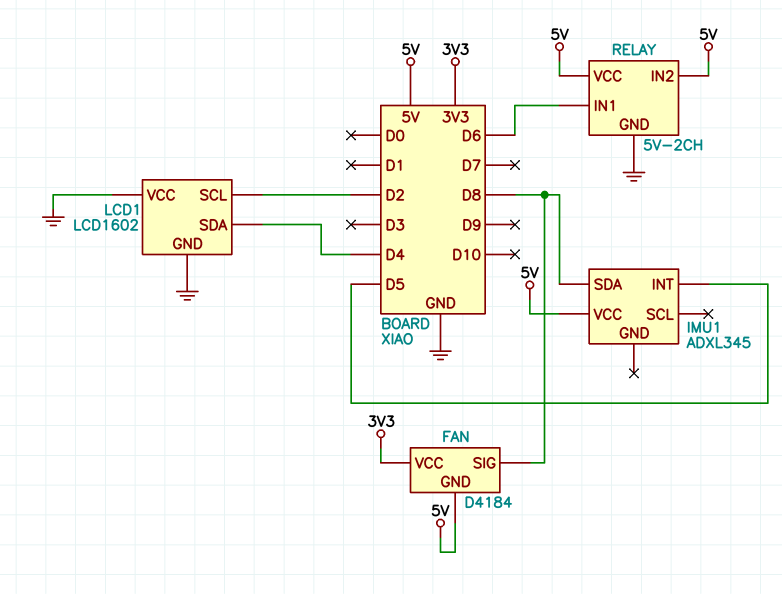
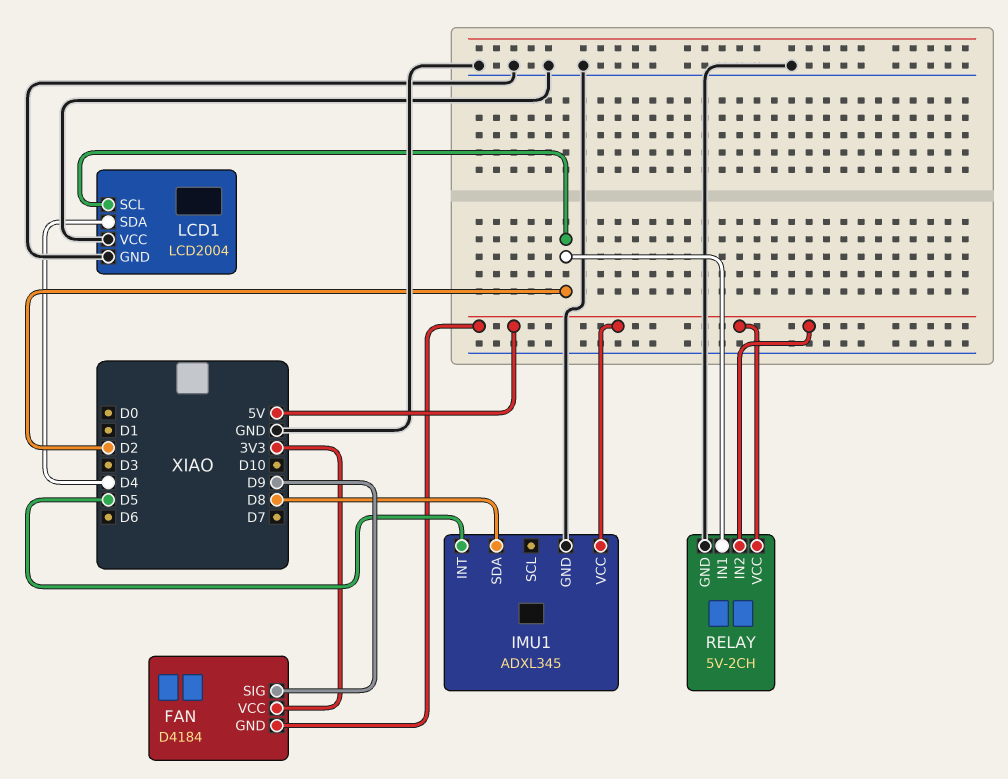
FAN pin SIG: D8 -> D9
IMU1 pin GND: none -> GND
LCD1: LCD1602 -> LCD2004
RELAY pin IN1: D6 -> D2

